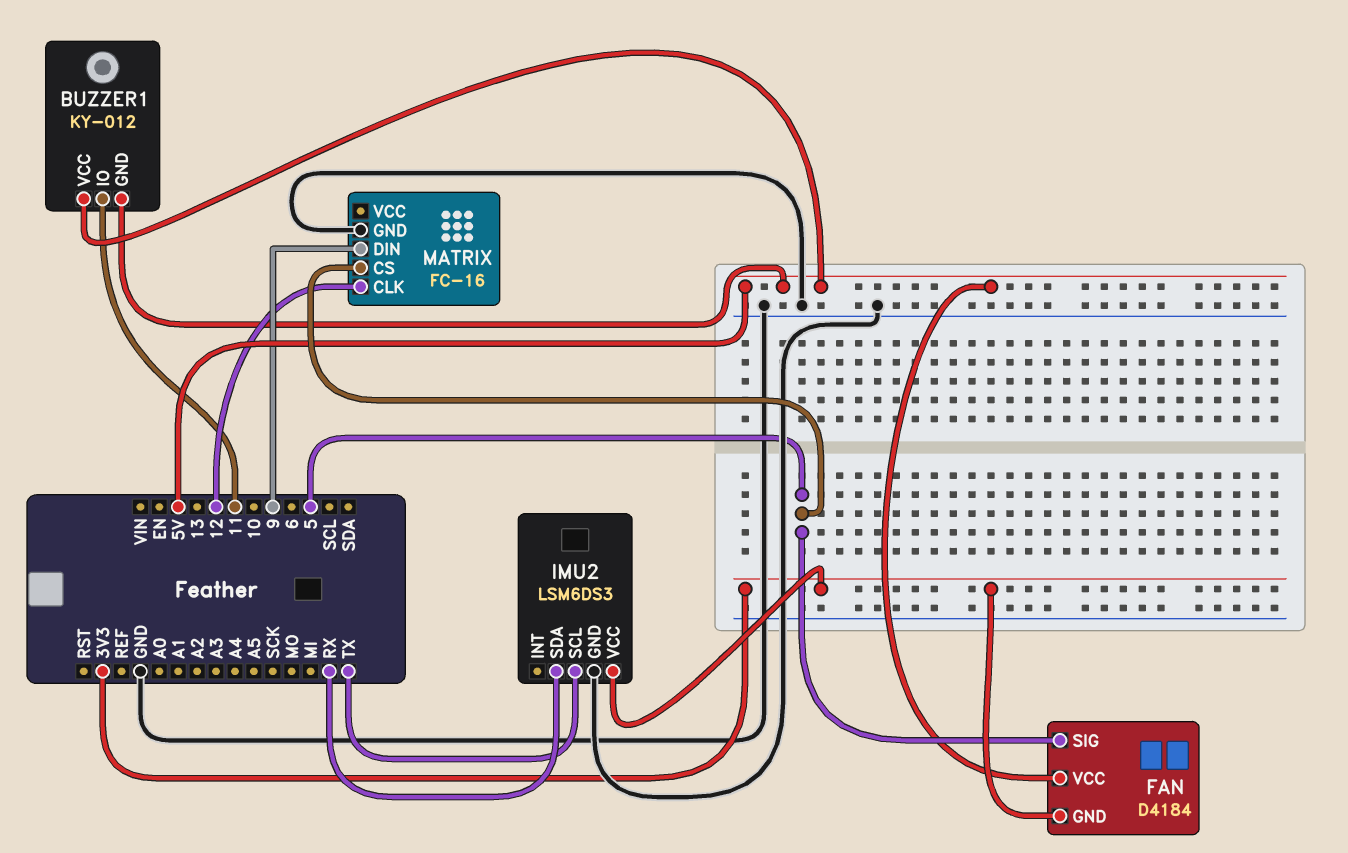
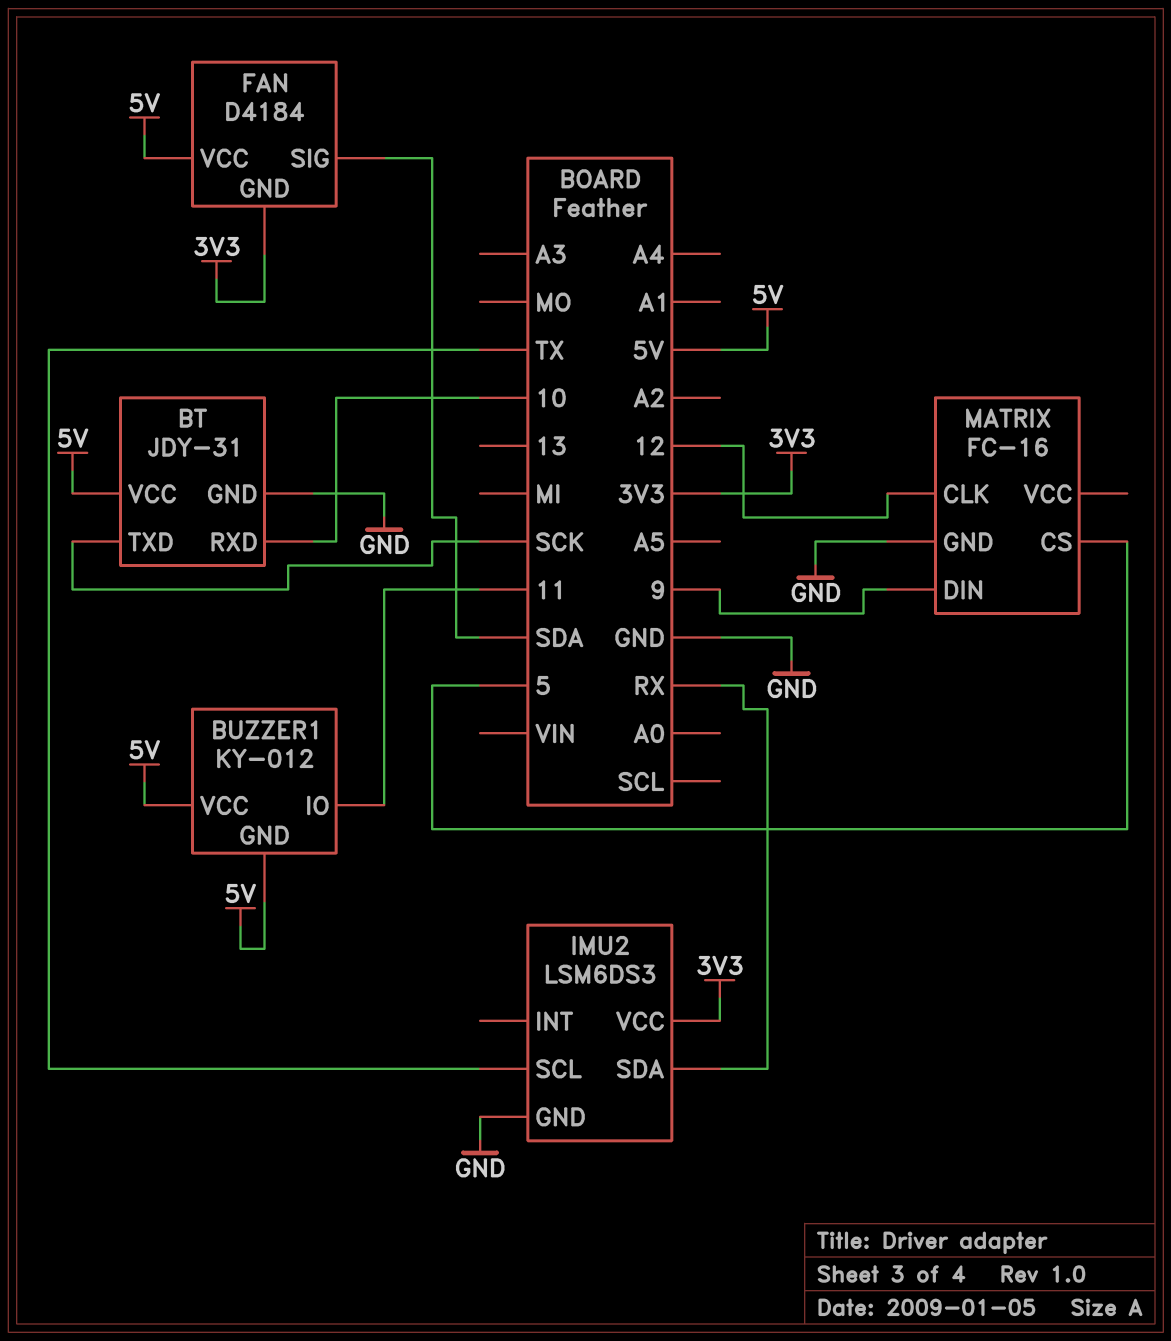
BT: none -> JDY-31
BT pin GND: none -> GND
BT pin RXD: none -> 10
BT pin TXD: none -> SCK
BT pin VCC: none -> 5V
FAN pin SIG: 5 -> SDA

